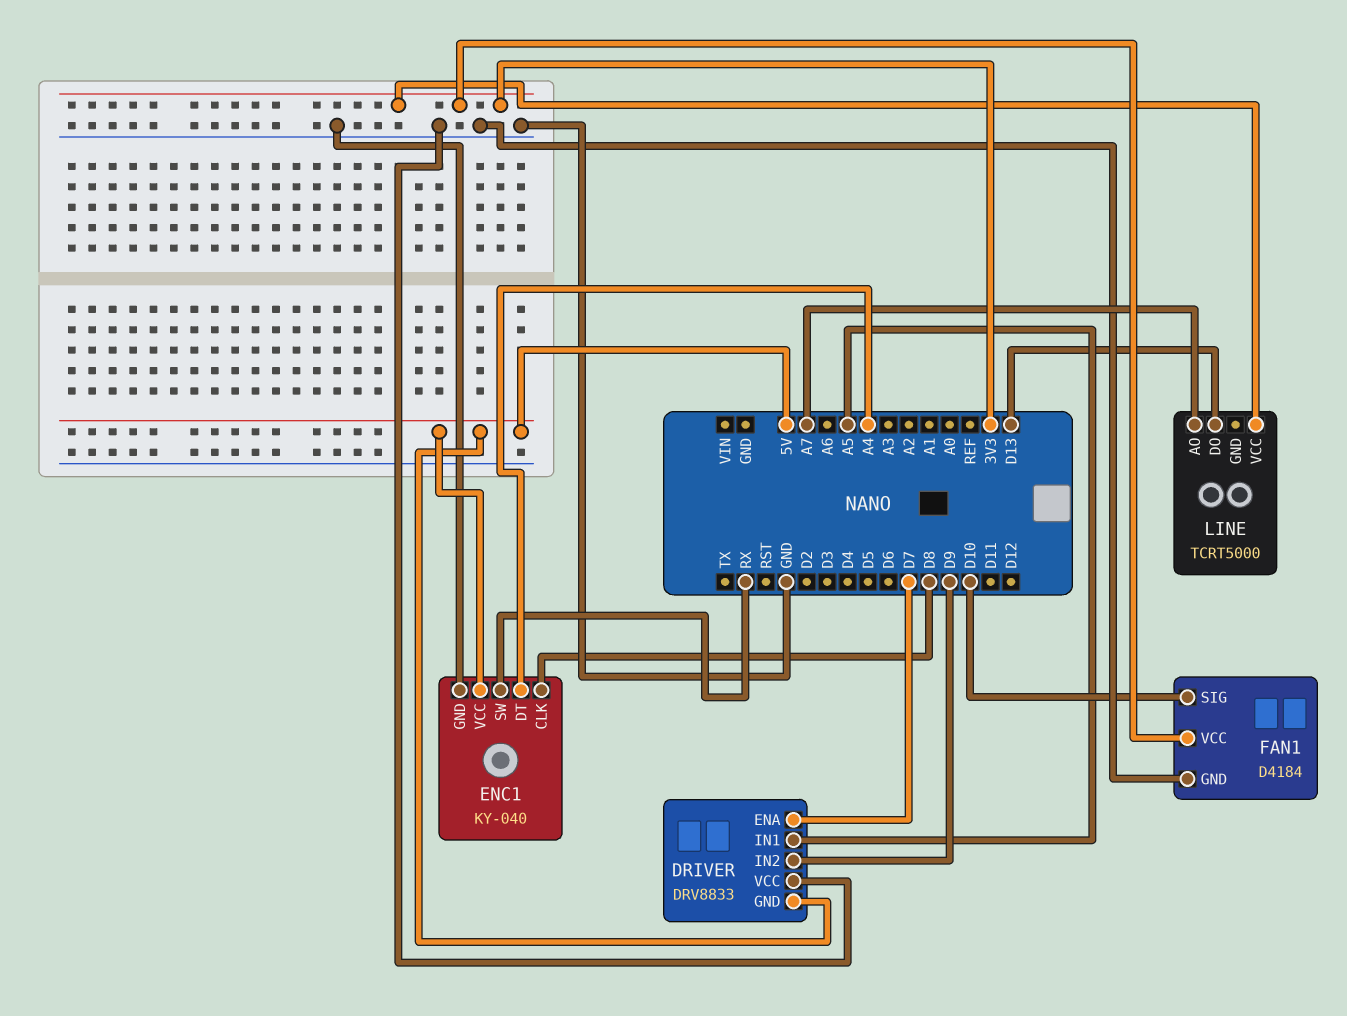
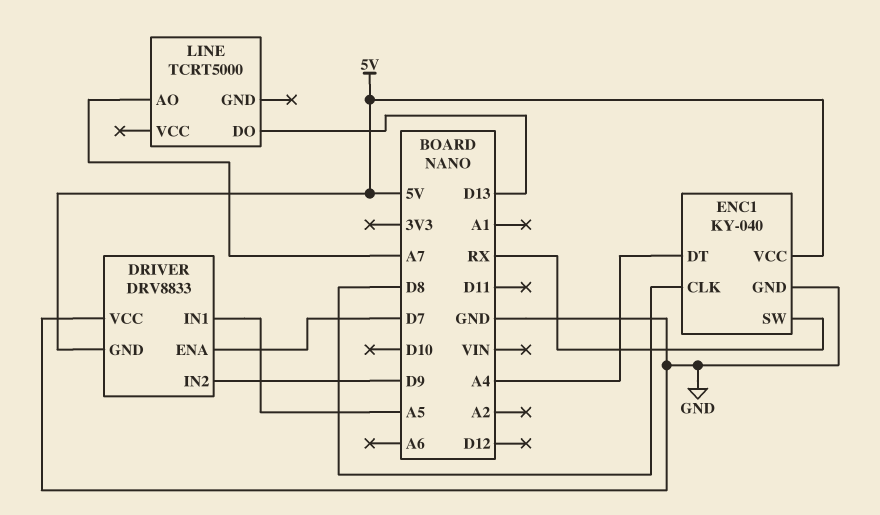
FAN1: D4184 -> none
FAN1 pin GND: GND -> none
FAN1 pin SIG: D10 -> none
FAN1 pin VCC: 3V3 -> none
LINE pin VCC: 3V3 -> none

